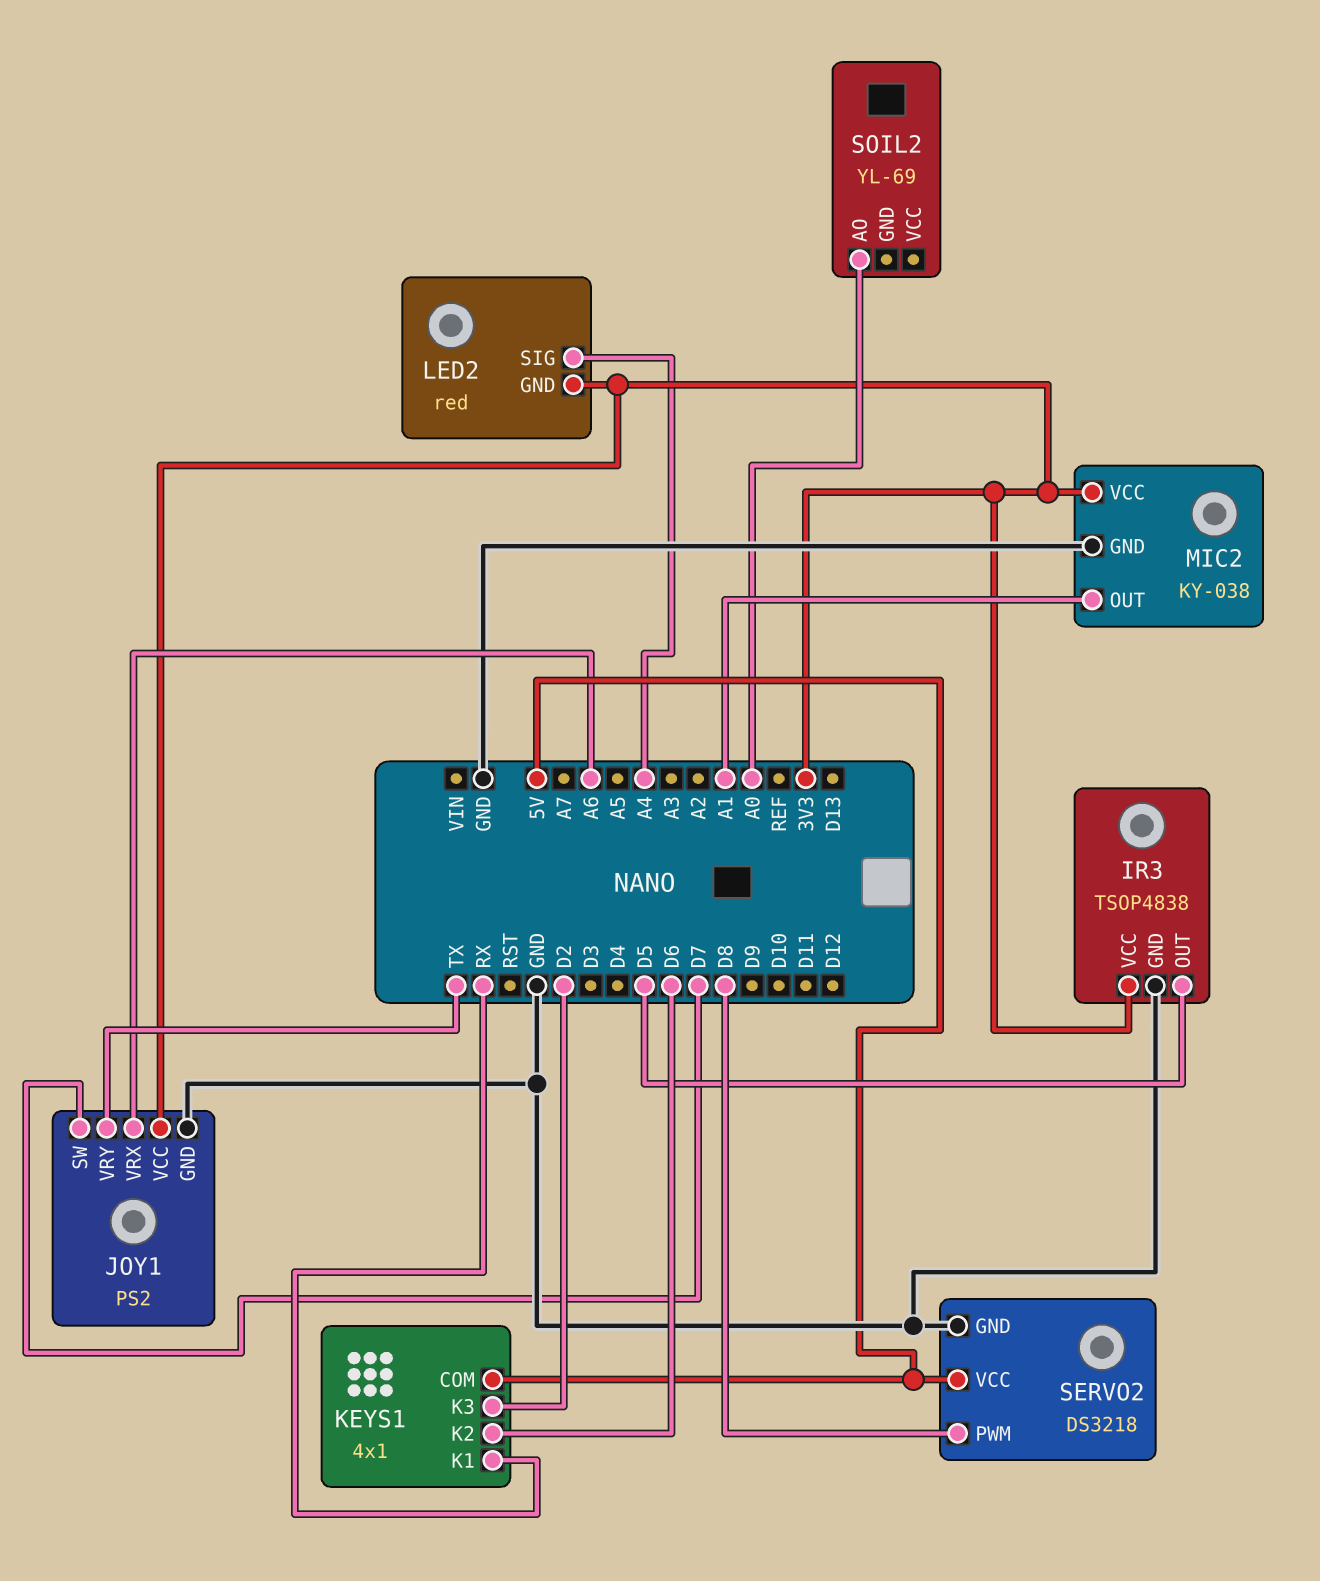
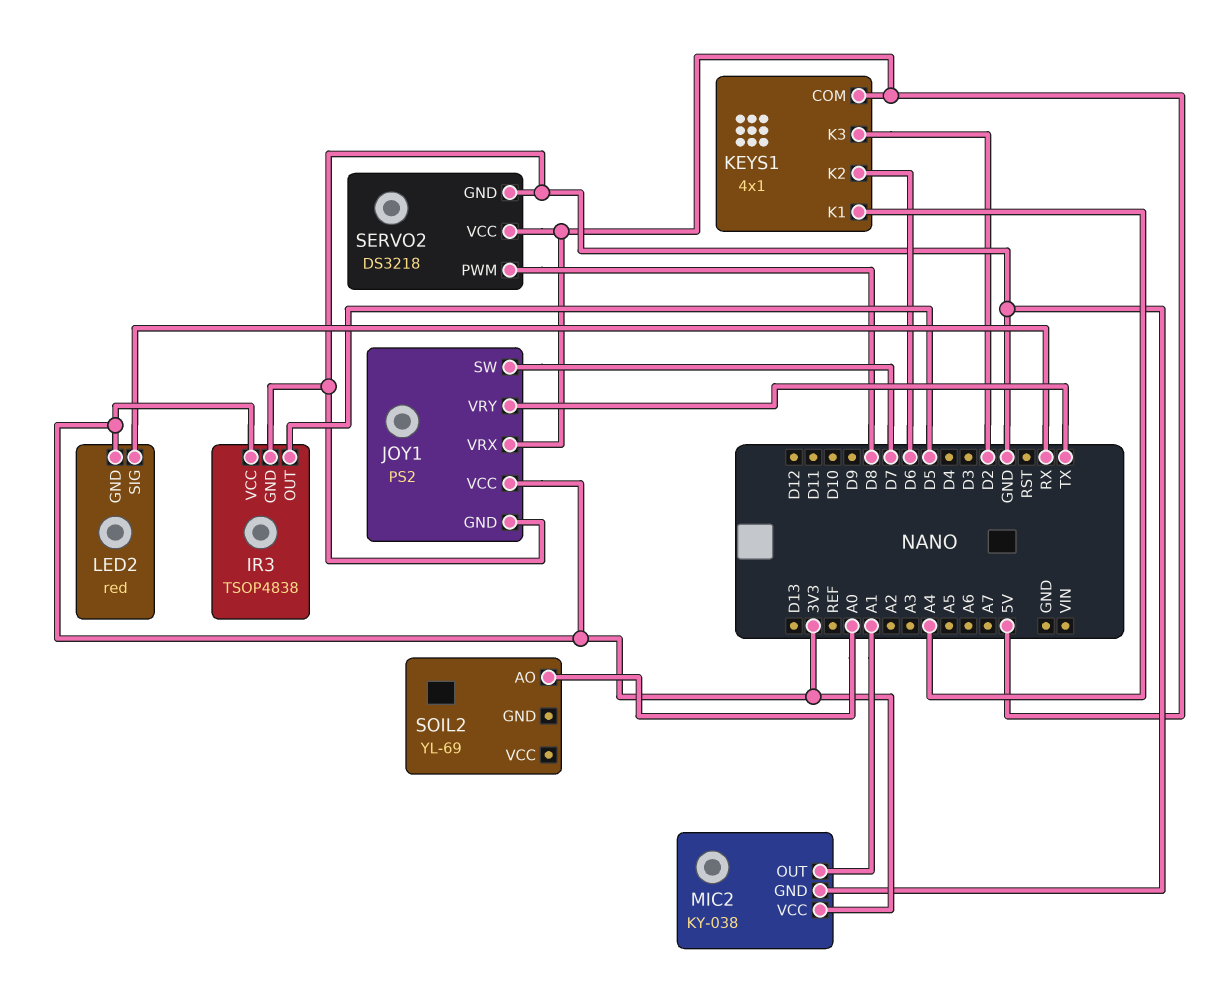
JOY1 pin VRX: A6 -> 5V
KEYS1 pin K1: RX -> A4
LED2 pin SIG: A4 -> RX

